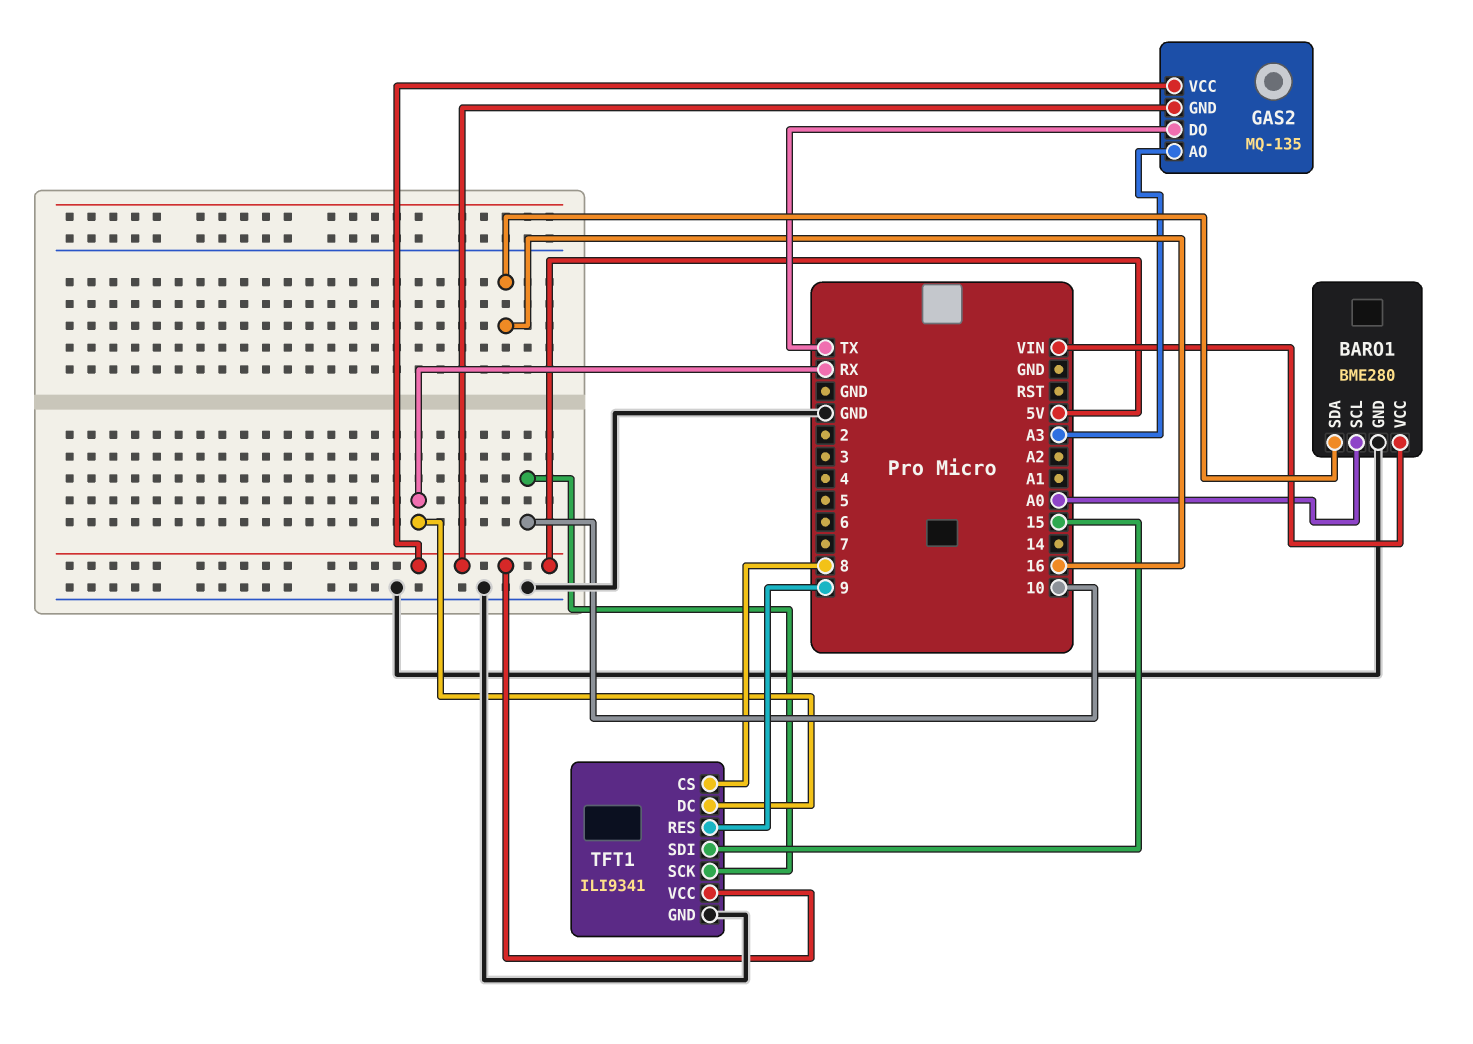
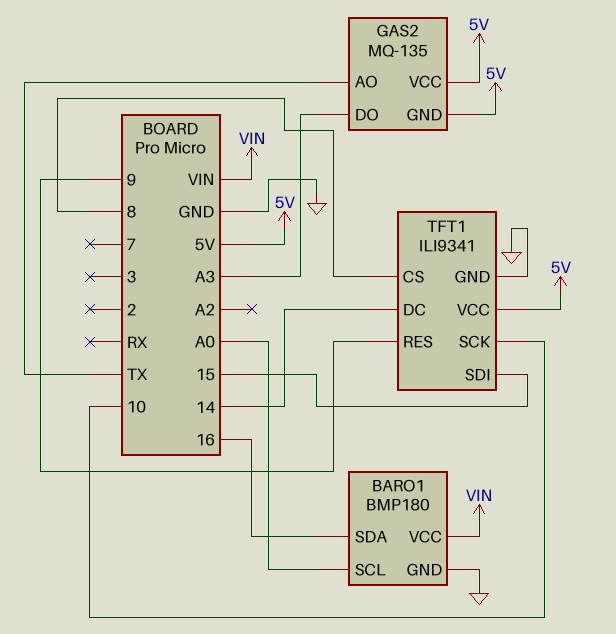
BARO1: BME280 -> BMP180
GAS2 pin AO: A3 -> TX
GAS2 pin DO: TX -> A3
TFT1 pin DC: RX -> 14

